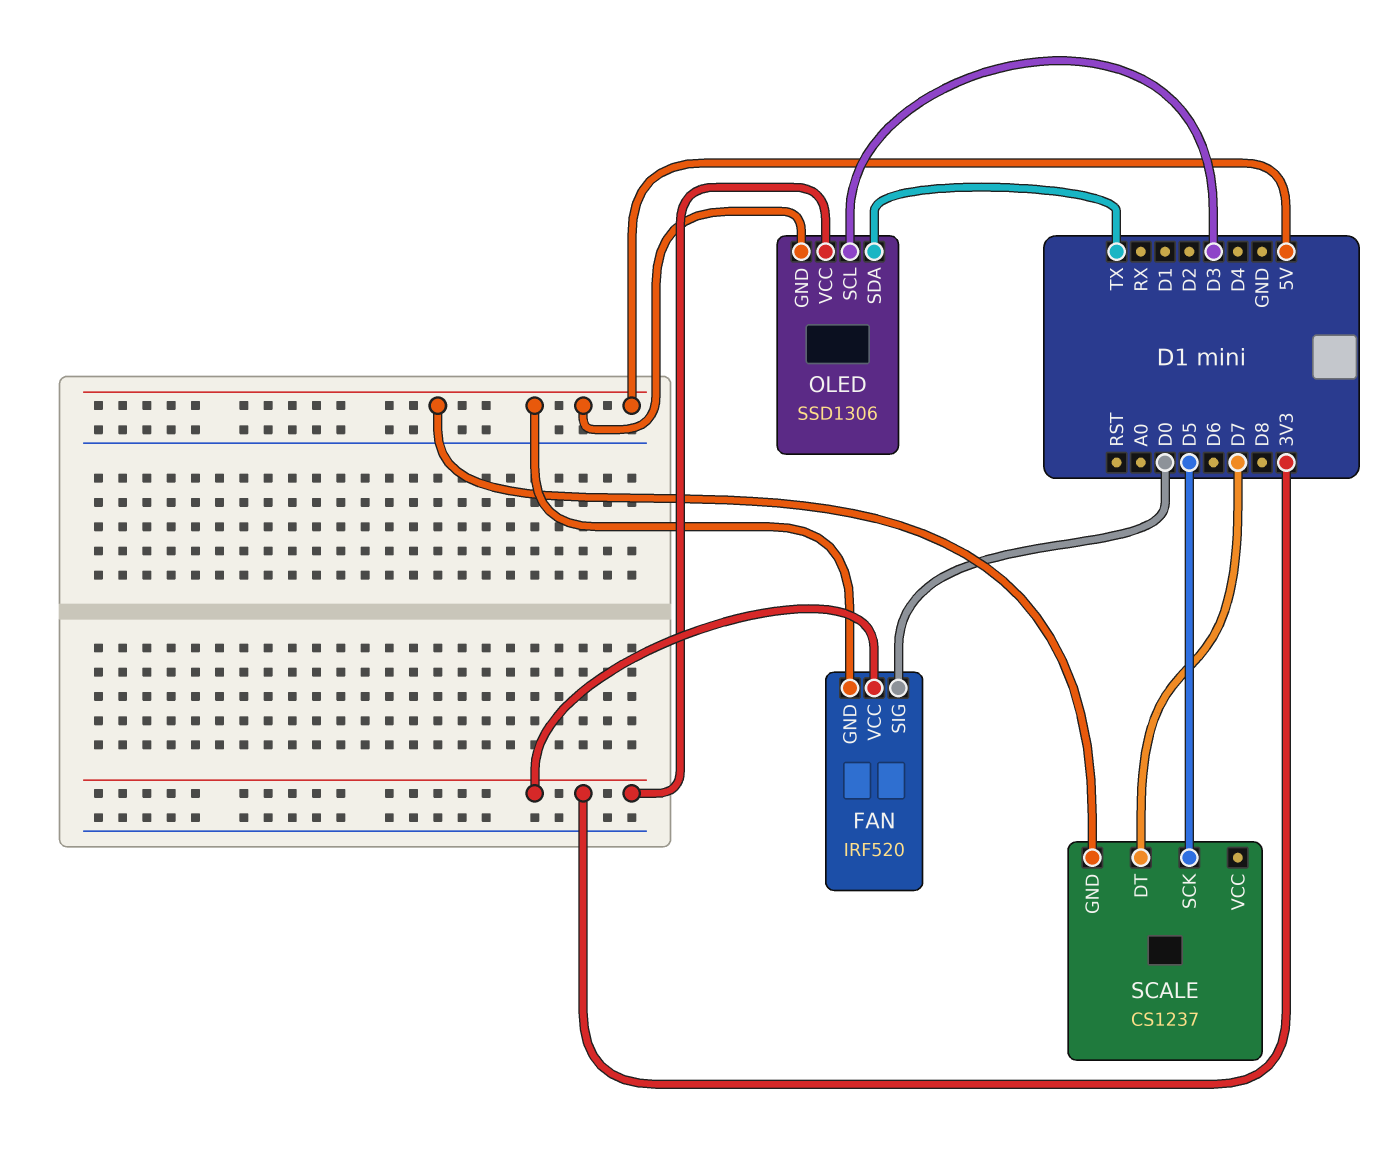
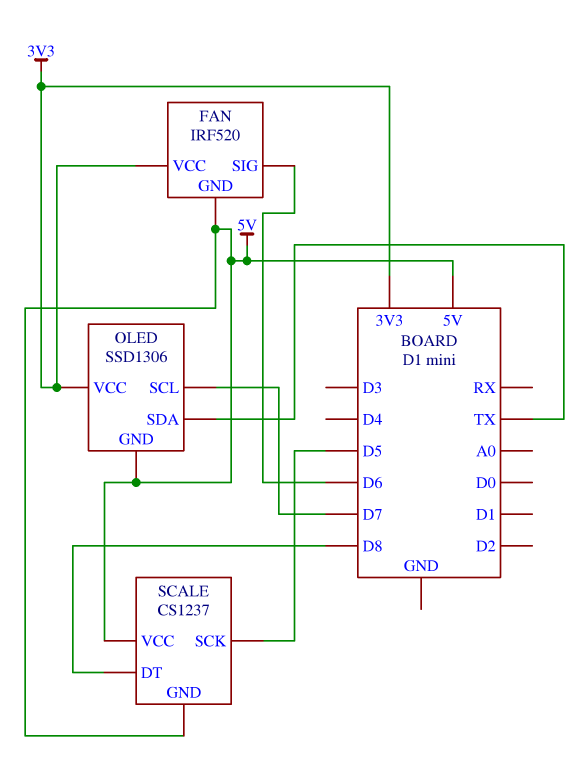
FAN pin SIG: D0 -> D6
OLED pin SCL: D3 -> D7
SCALE pin DT: D7 -> D8
SCALE pin VCC: none -> 5V

